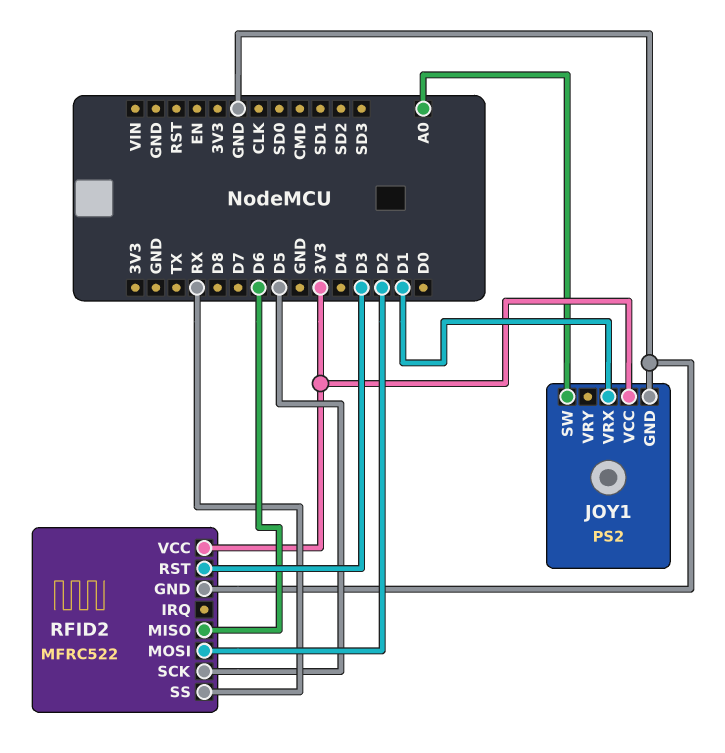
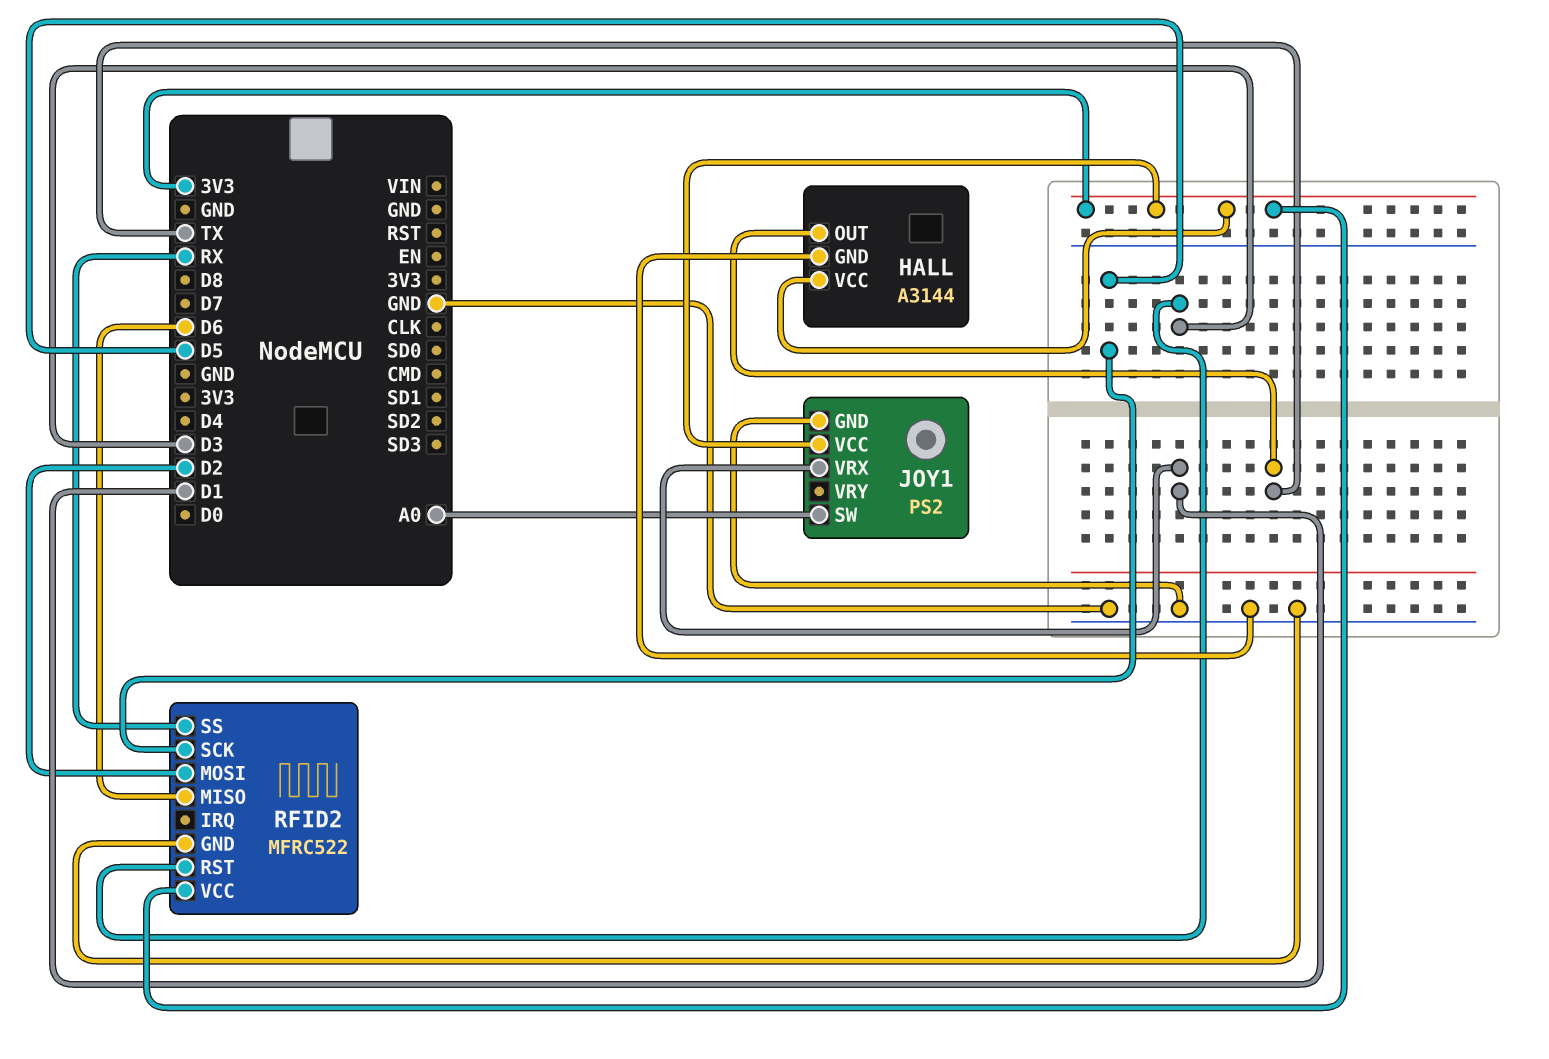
HALL: none -> A3144
HALL pin GND: none -> GND
HALL pin OUT: none -> TX
HALL pin VCC: none -> 3V3

